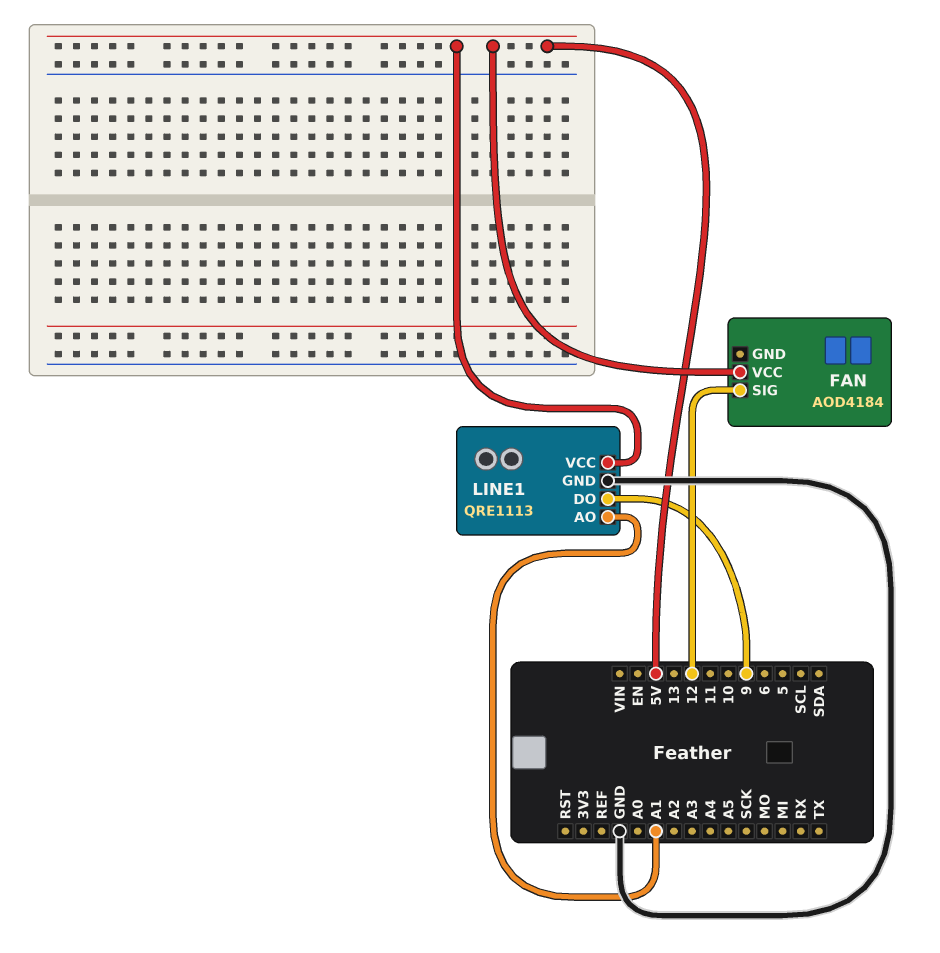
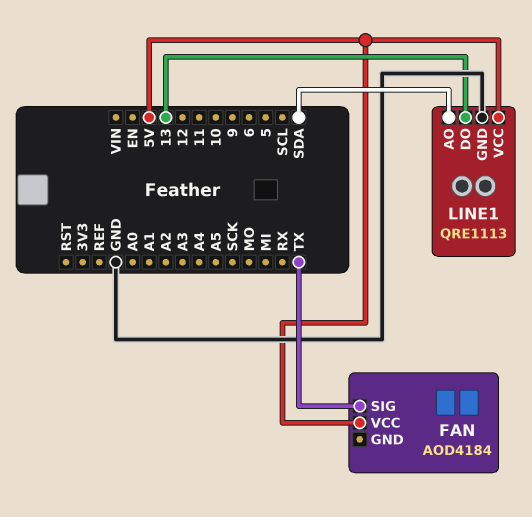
FAN pin SIG: 12 -> TX
LINE1 pin AO: A1 -> SDA
LINE1 pin DO: 9 -> 13

